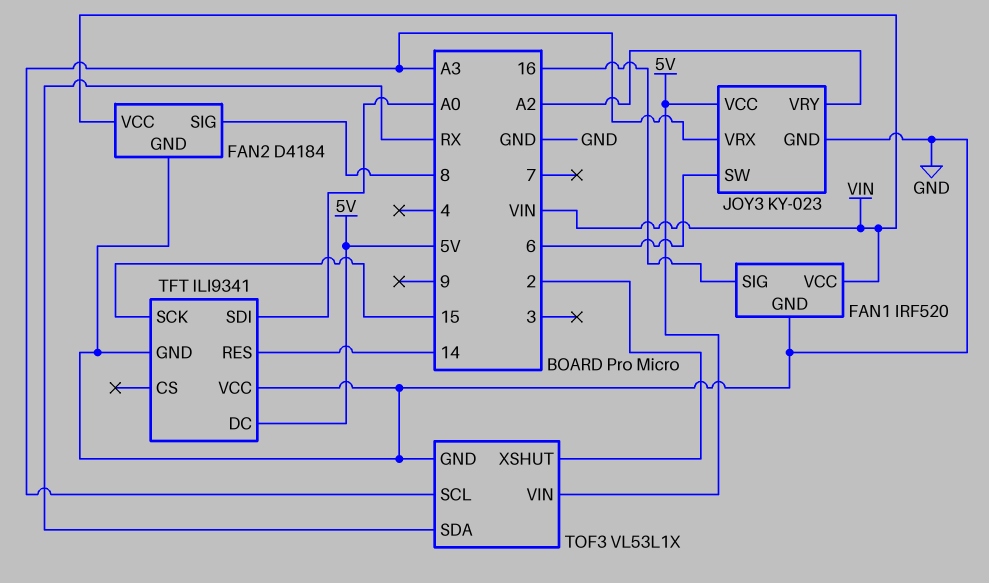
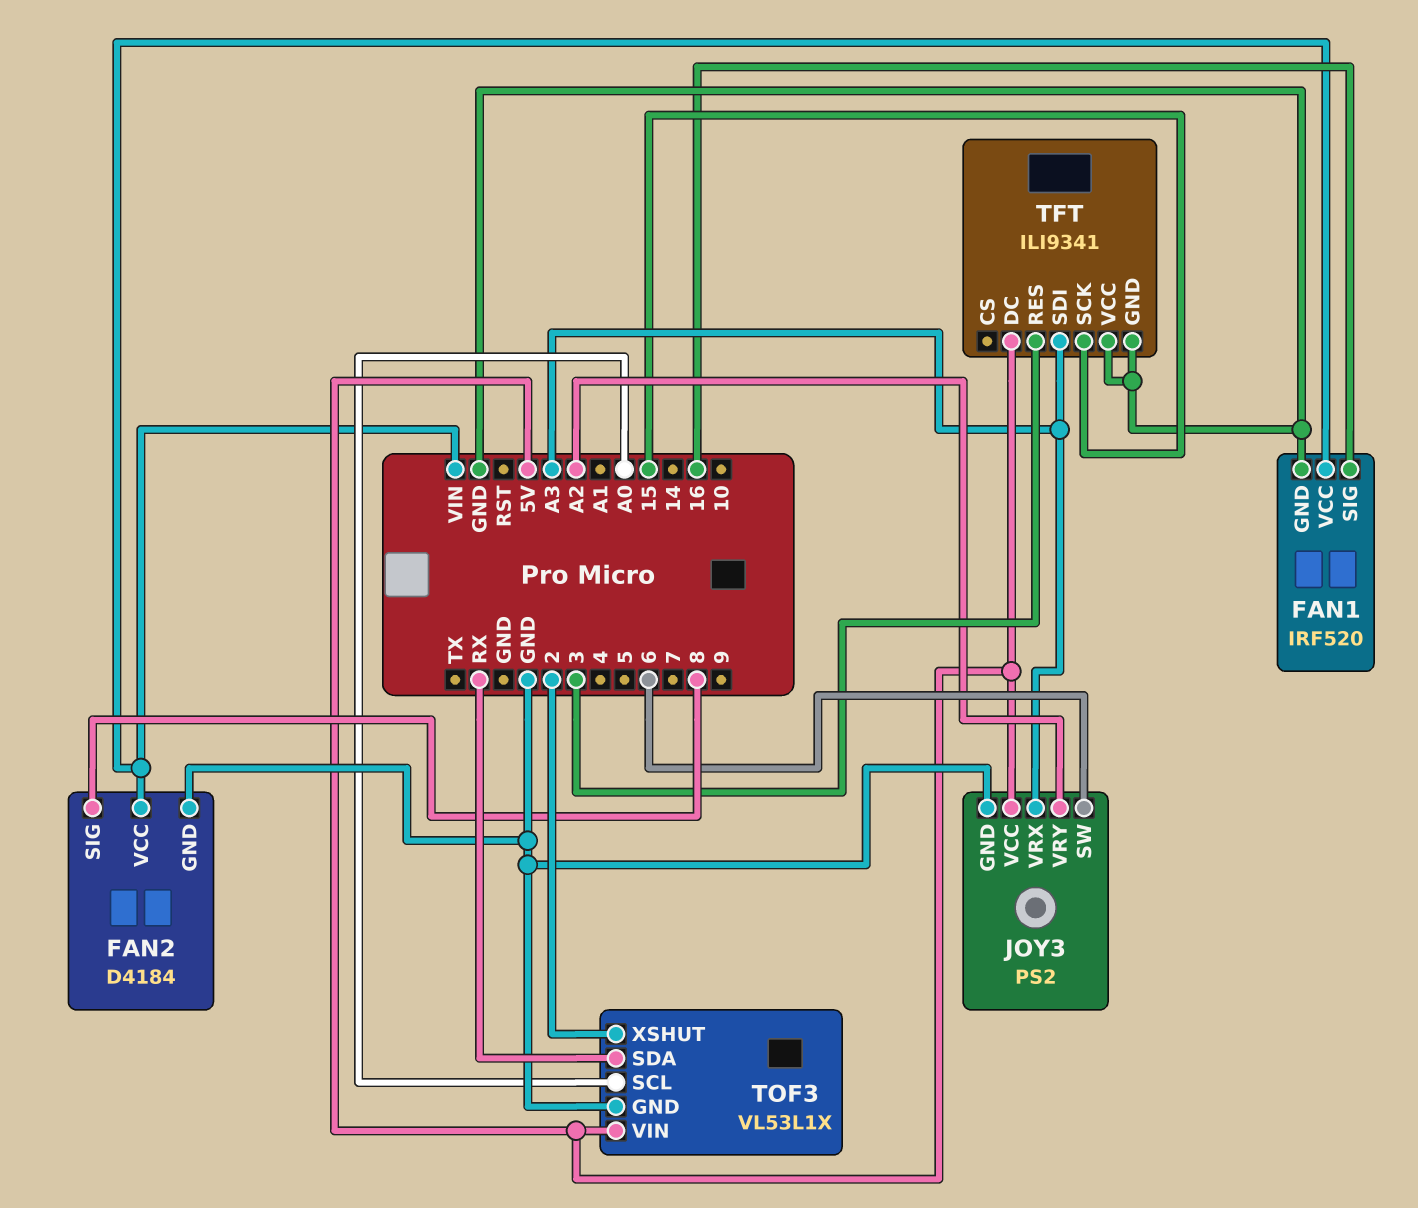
JOY3: KY-023 -> PS2
TFT pin RES: 14 -> 3
TFT pin SDI: A0 -> A3
TOF3 pin SCL: A3 -> A0

